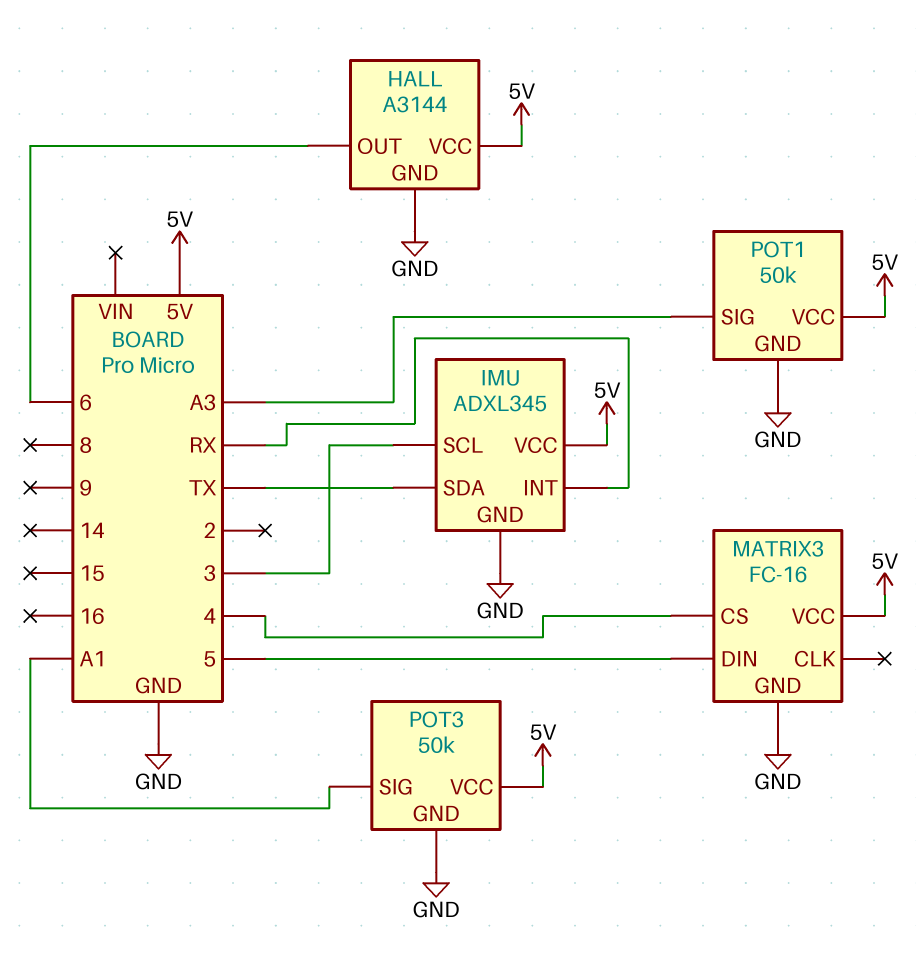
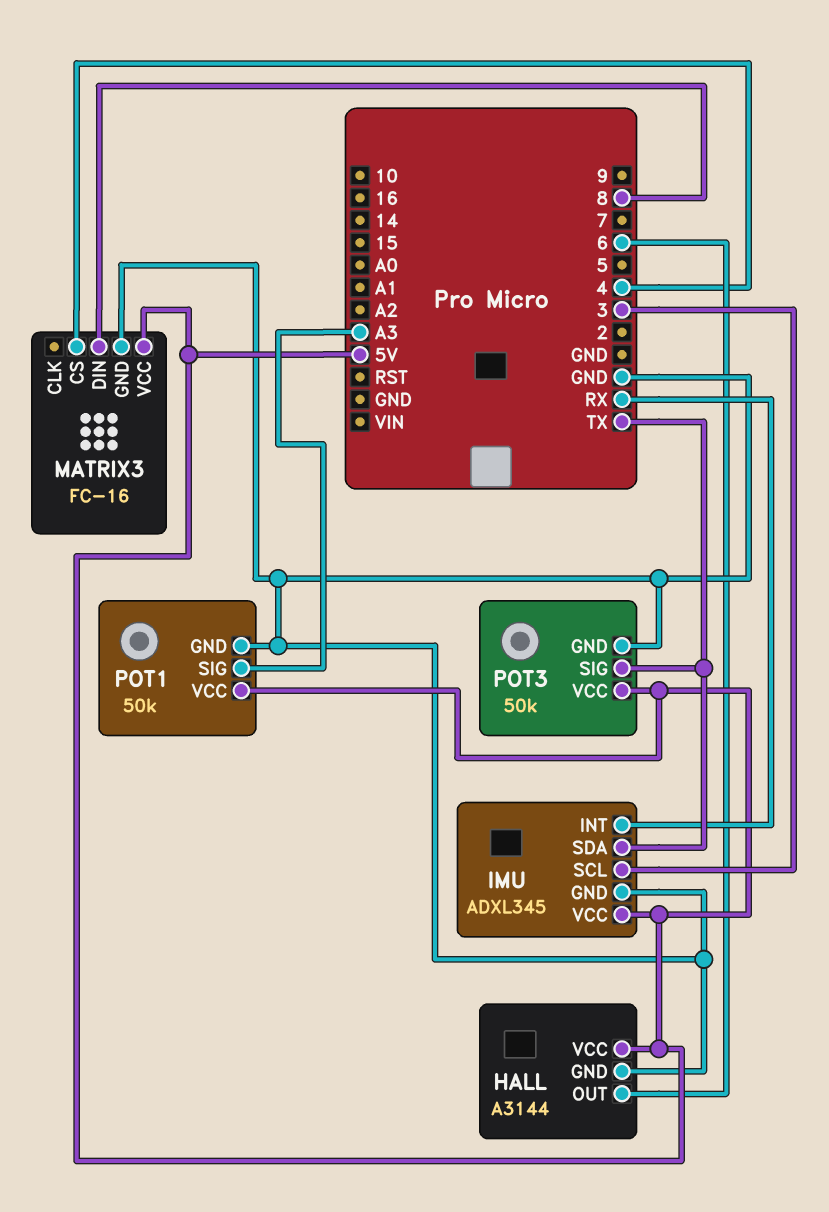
MATRIX3 pin DIN: 5 -> 8
POT3 pin SIG: A1 -> TX

